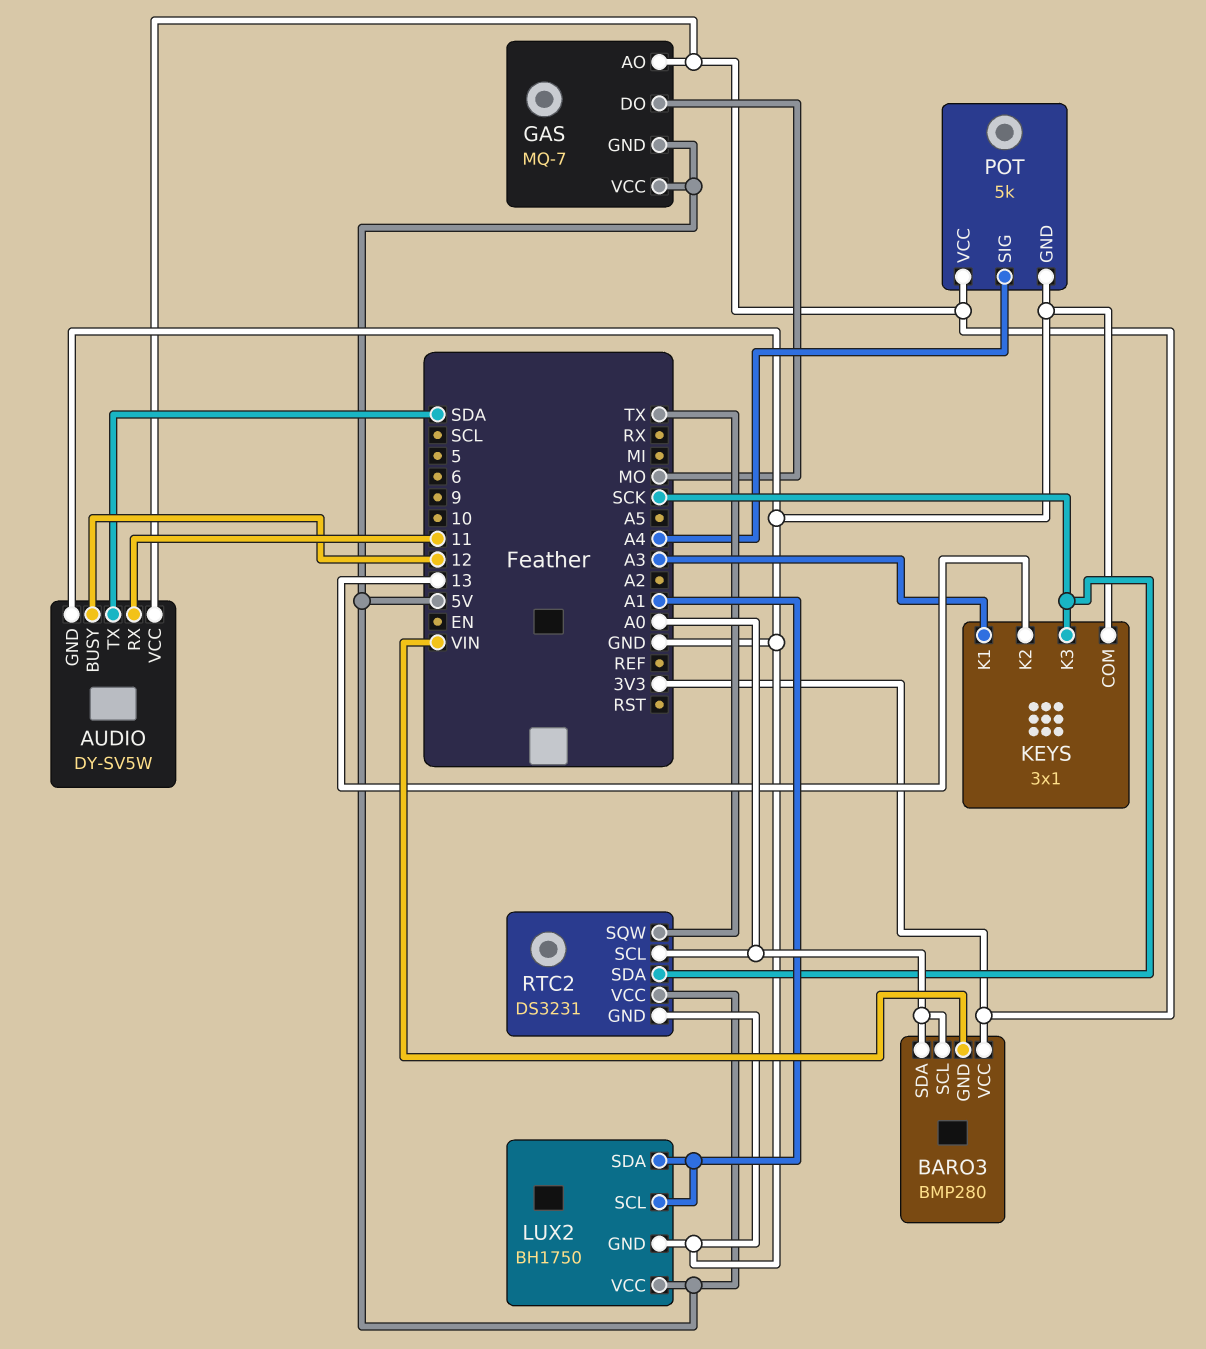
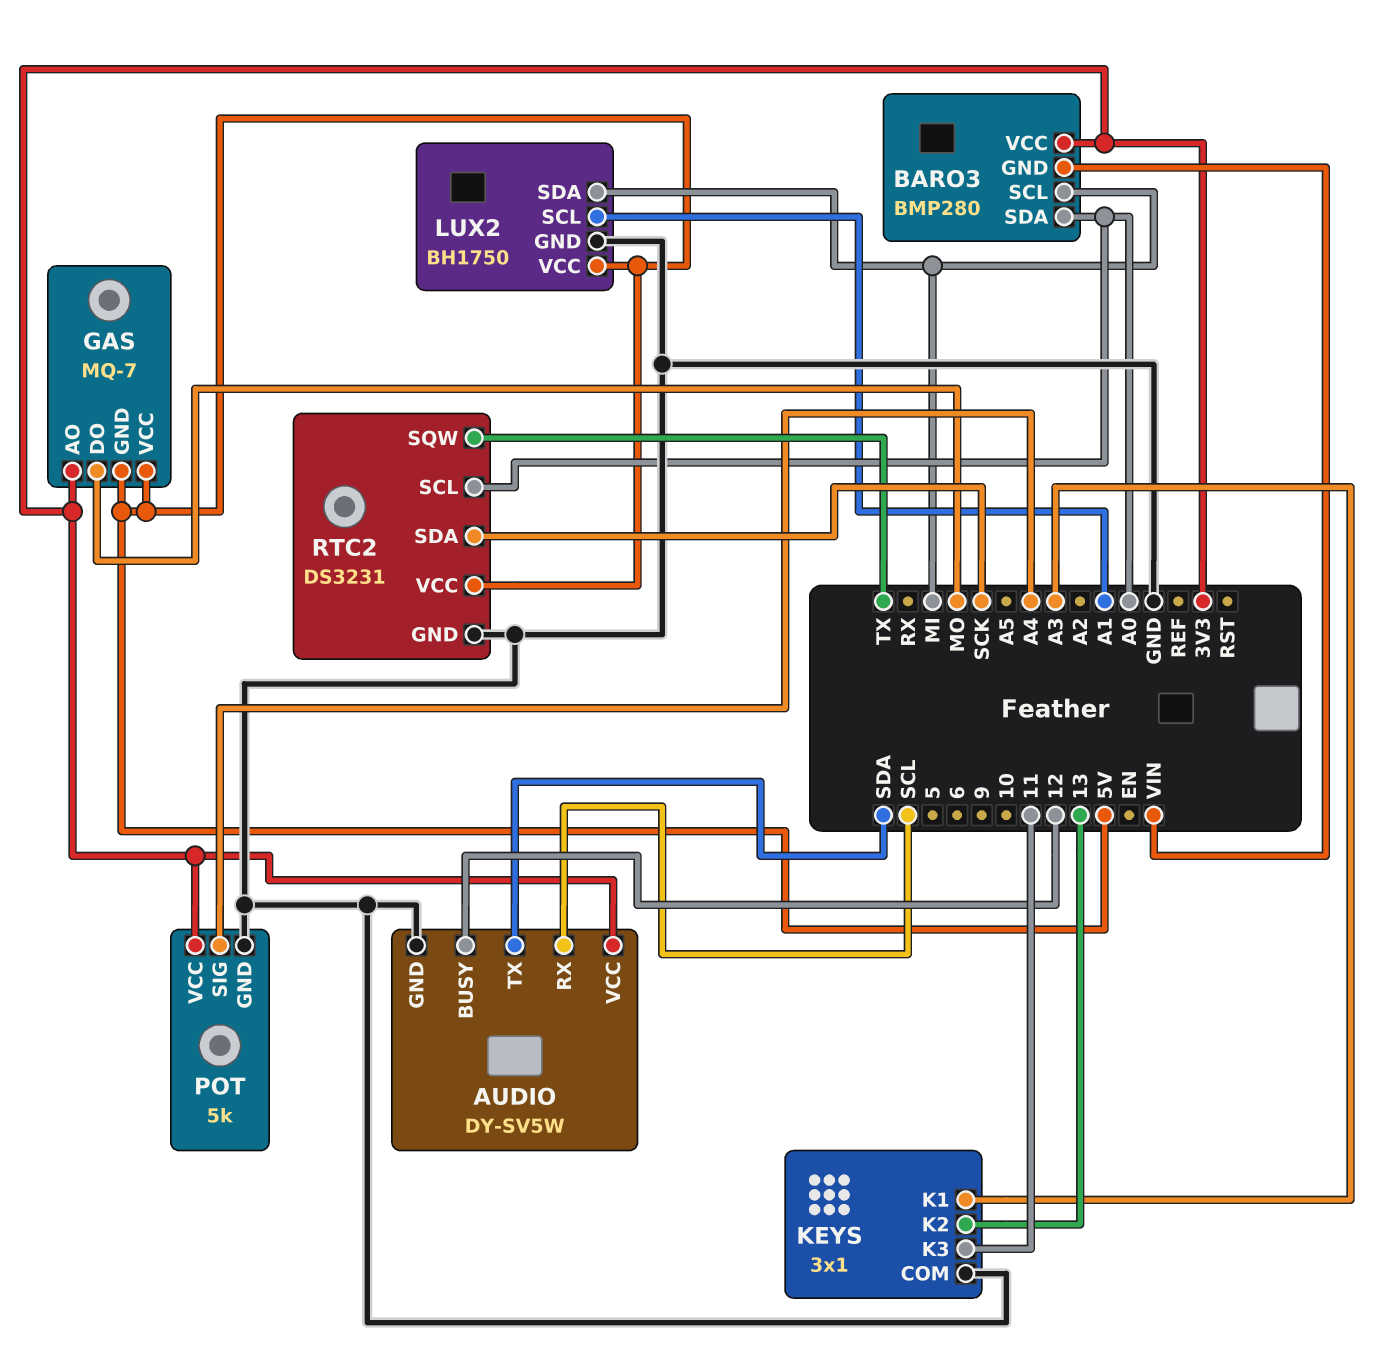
AUDIO pin RX: 11 -> SCL
BARO3 pin SCL: A0 -> MI
KEYS pin K3: SCK -> 11
LUX2 pin SDA: A1 -> MI

